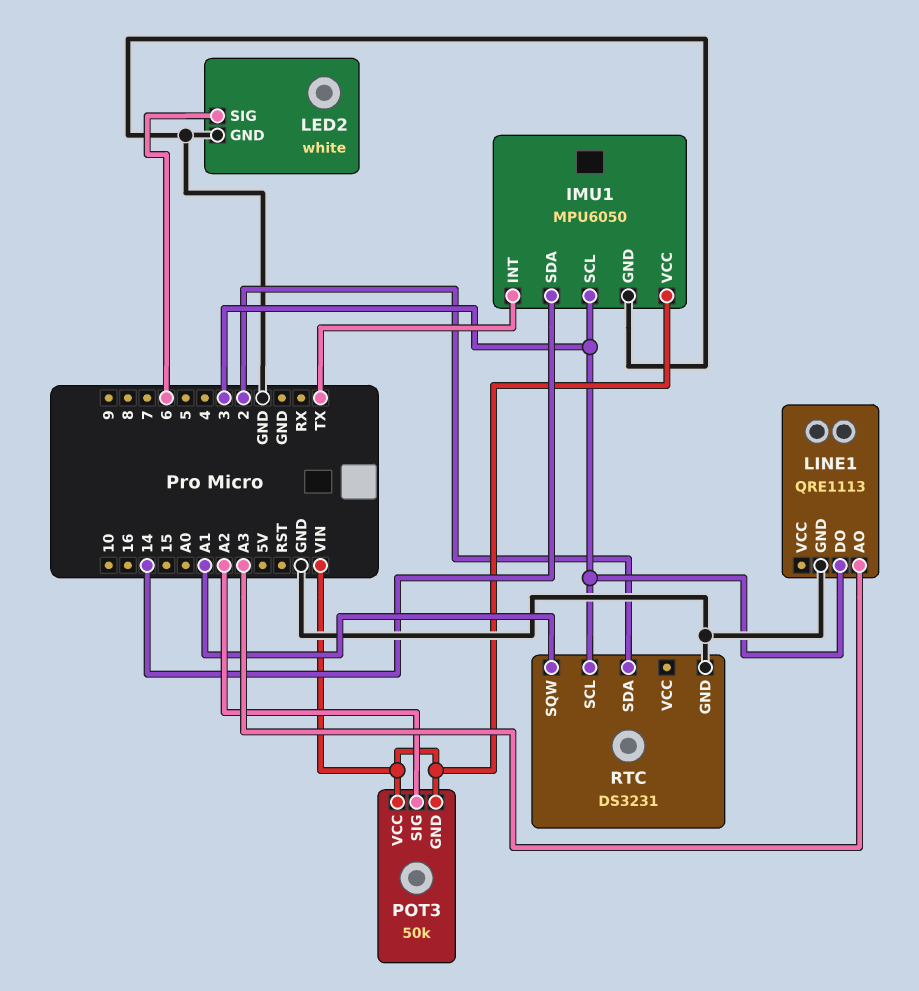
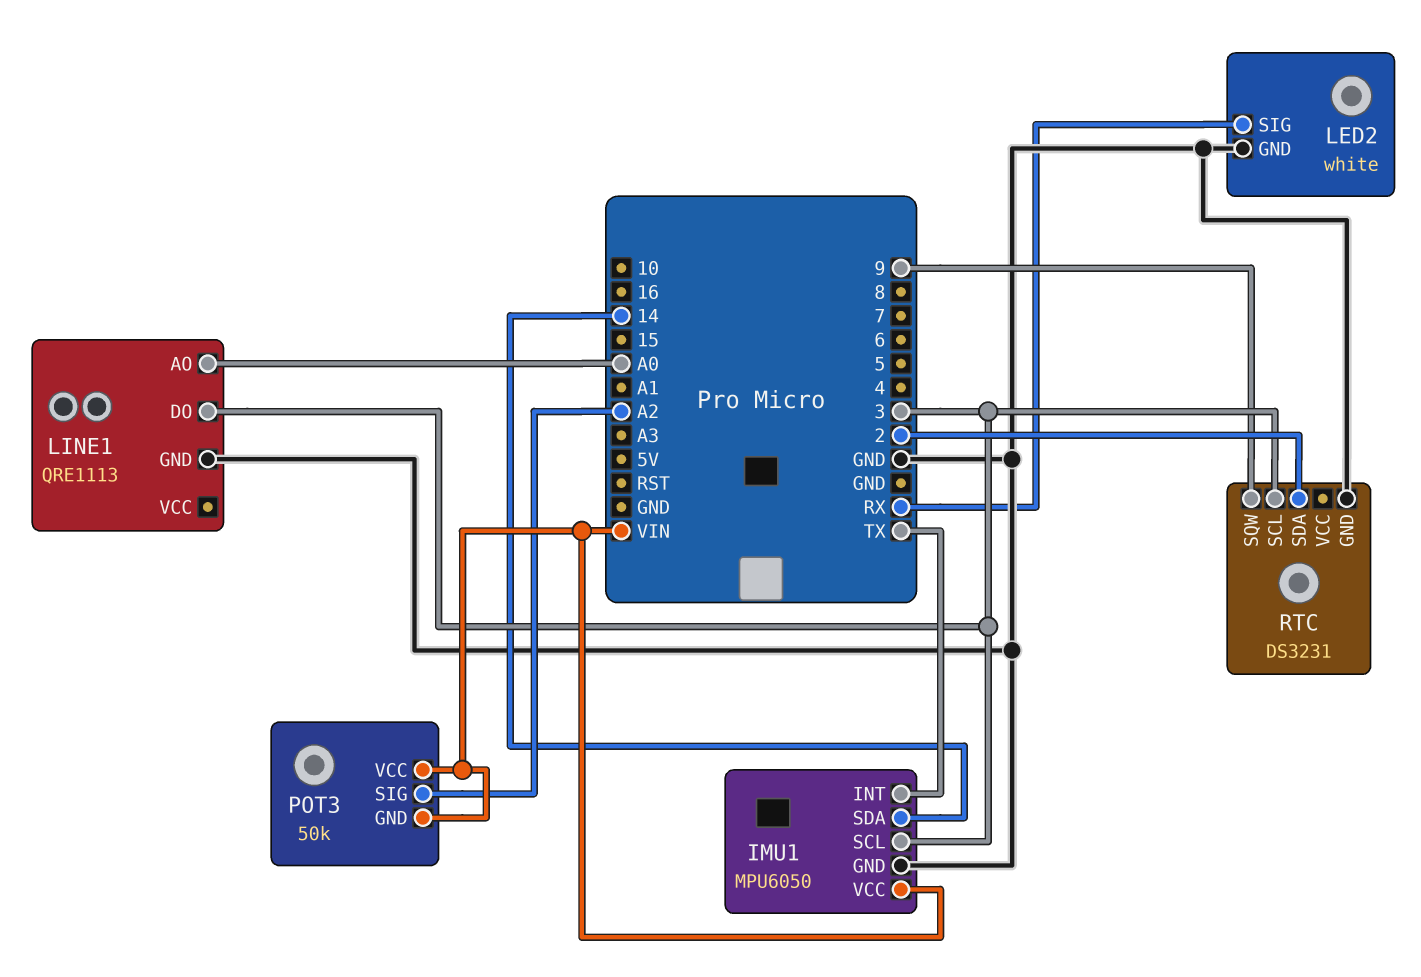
LED2 pin SIG: 6 -> RX
LINE1 pin AO: A3 -> A0
RTC pin SQW: A1 -> 9

